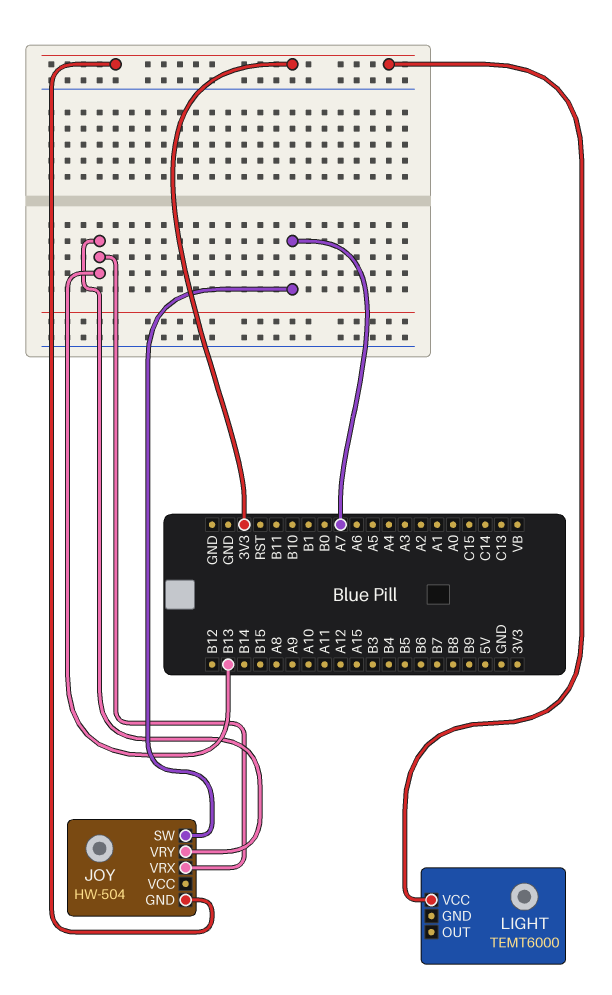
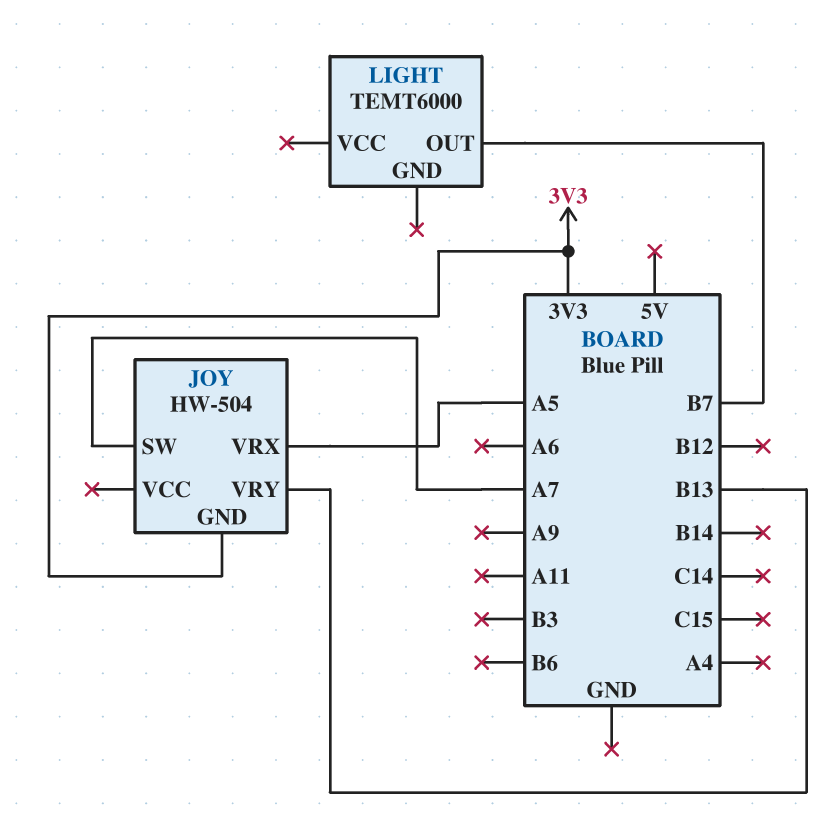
JOY pin VRX: B13 -> A5
LIGHT pin OUT: none -> B7
LIGHT pin VCC: 3V3 -> none

